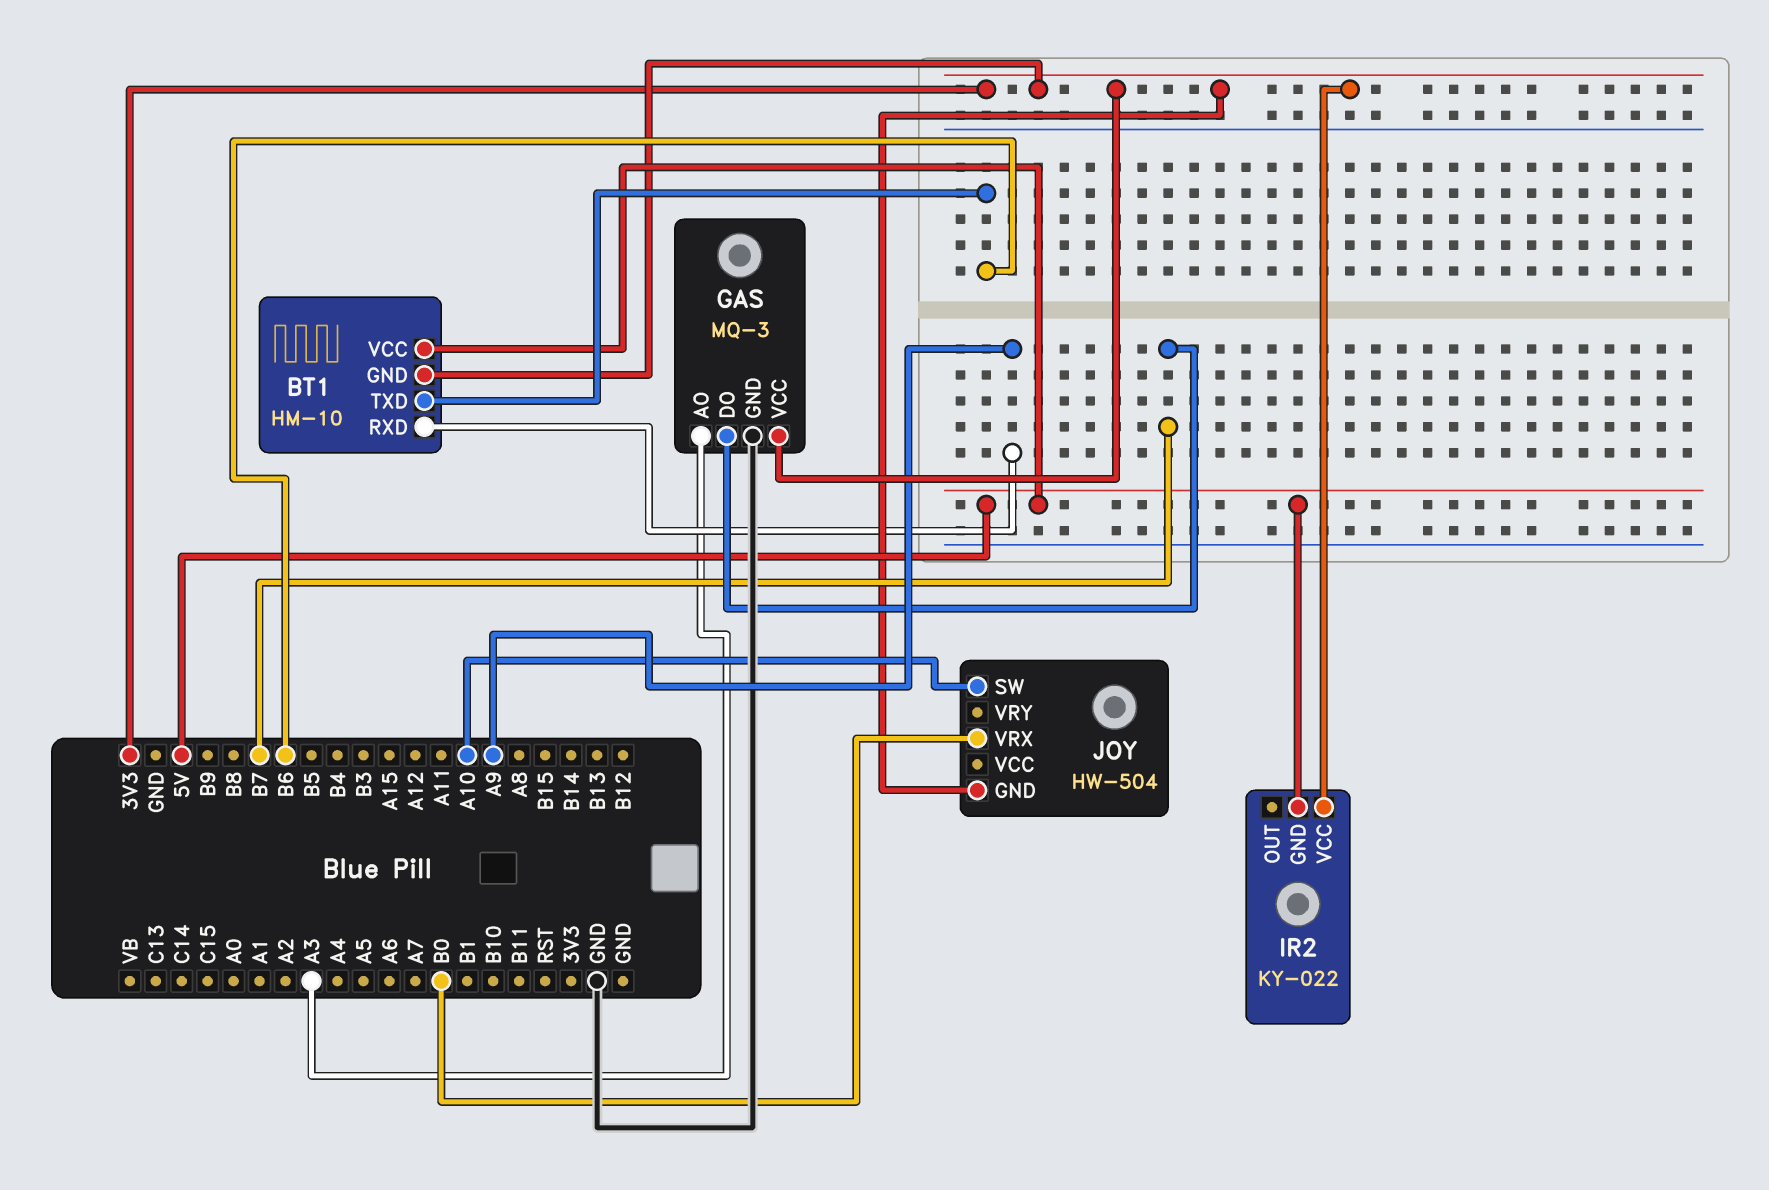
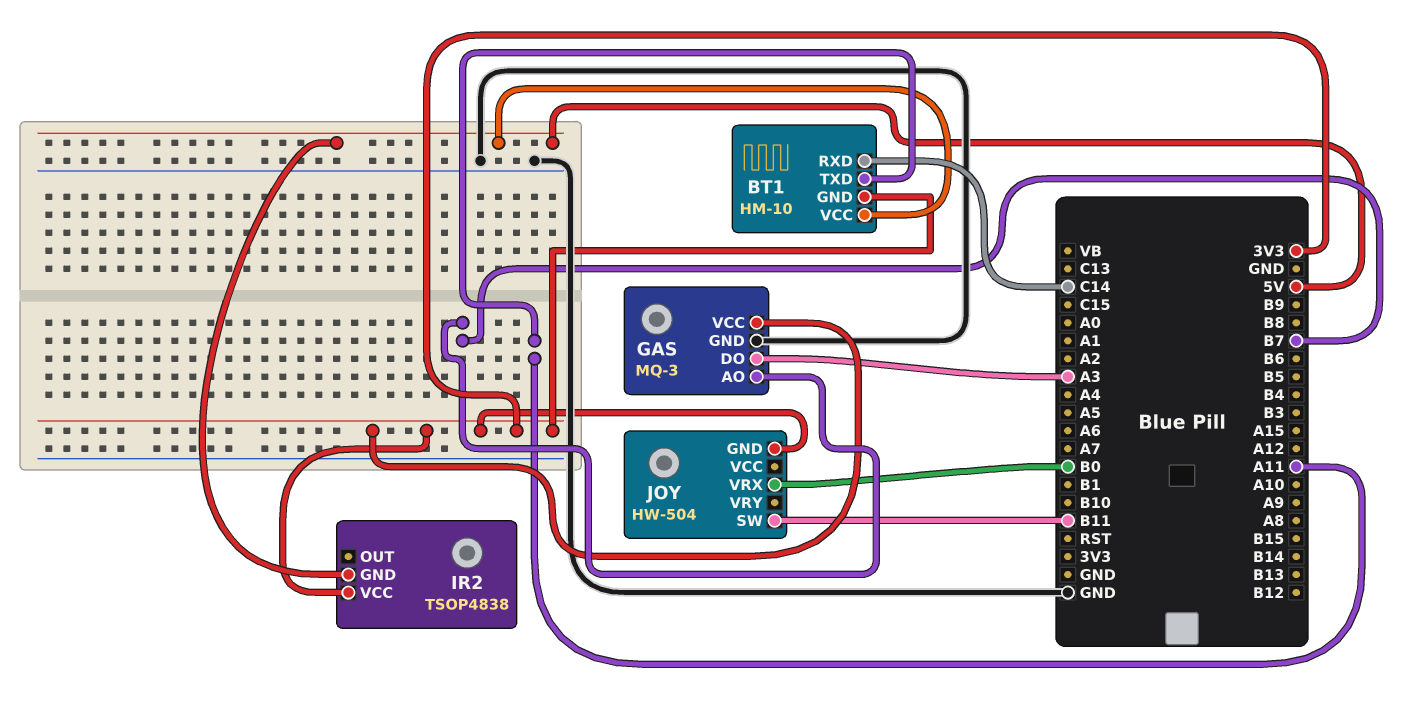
BT1 pin RXD: A9 -> C14
BT1 pin TXD: B6 -> A11
GAS pin AO: A3 -> B7
GAS pin DO: B7 -> A3
IR2: KY-022 -> TSOP4838
JOY pin SW: A10 -> B11

